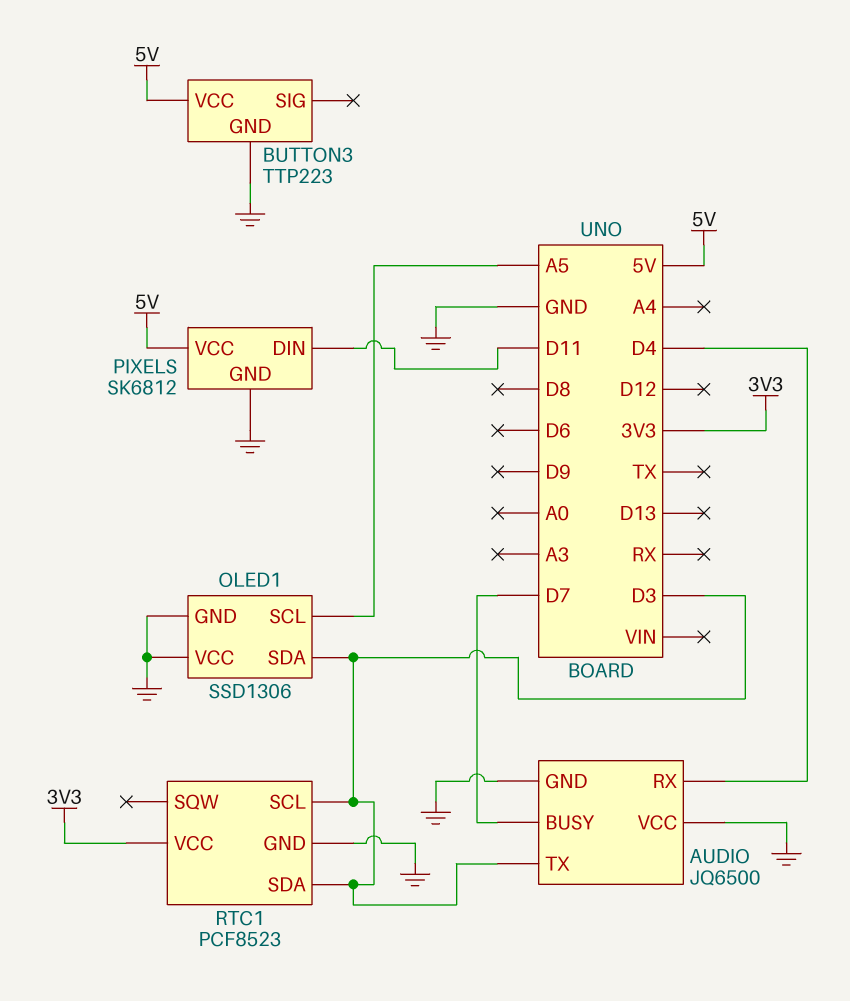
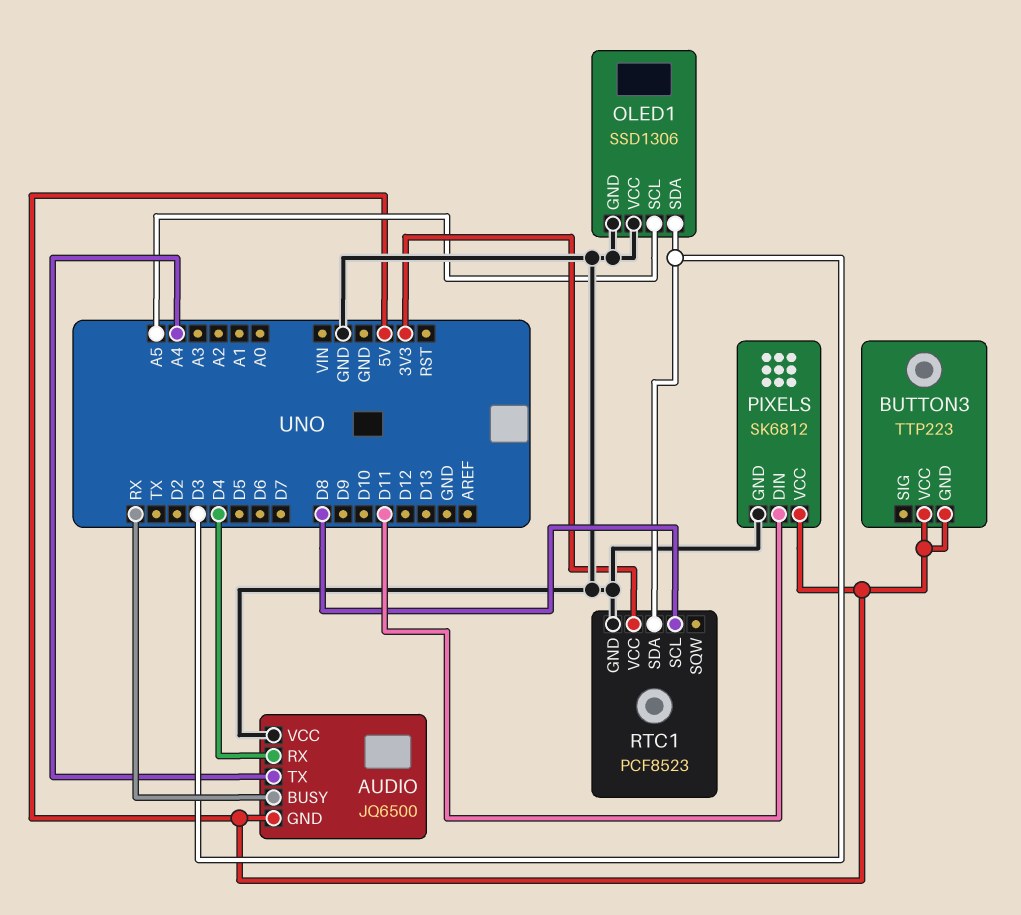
AUDIO pin BUSY: D7 -> RX
AUDIO pin GND: GND -> 5V
AUDIO pin TX: D3 -> A4
BUTTON3 pin GND: GND -> 5V
RTC1 pin SCL: D3 -> D8

